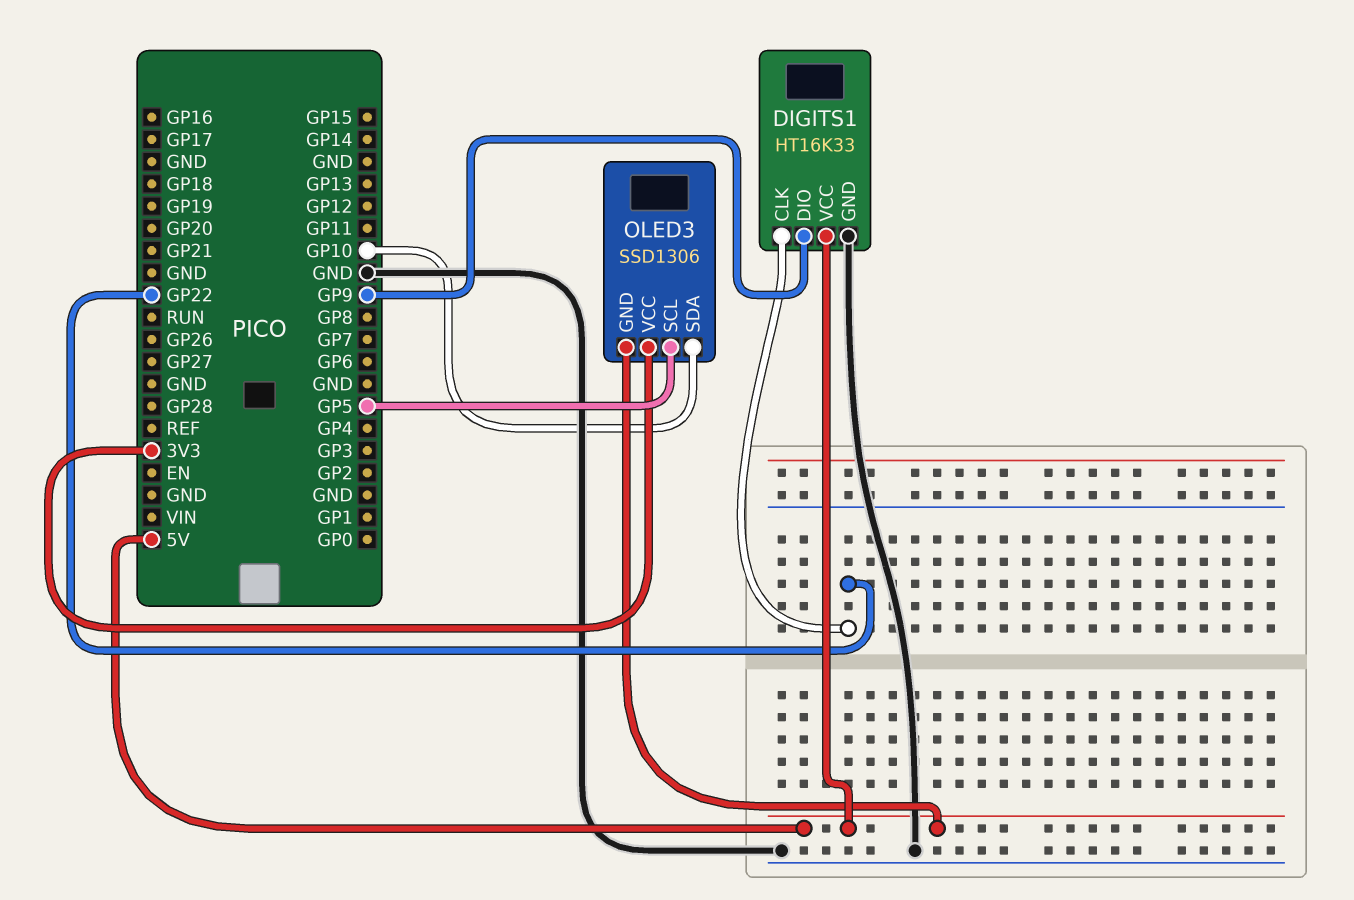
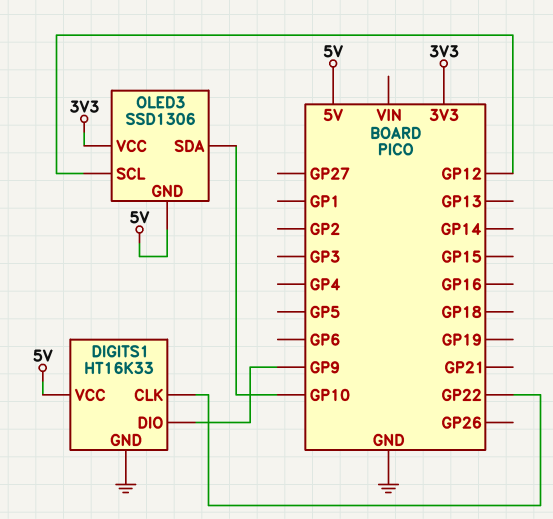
OLED3 pin SCL: GP5 -> GP12

